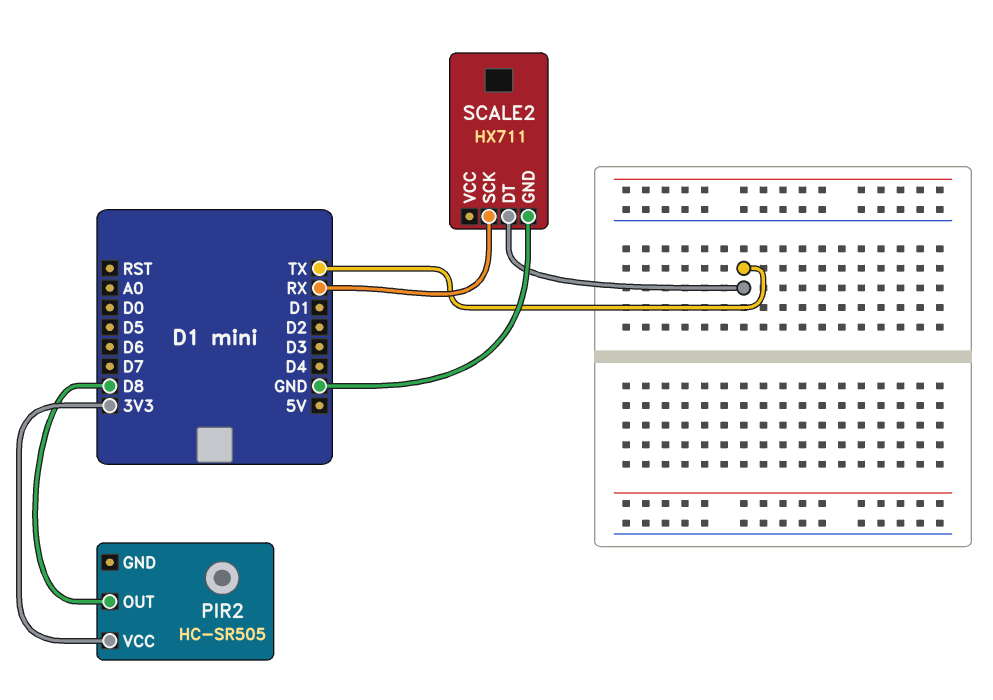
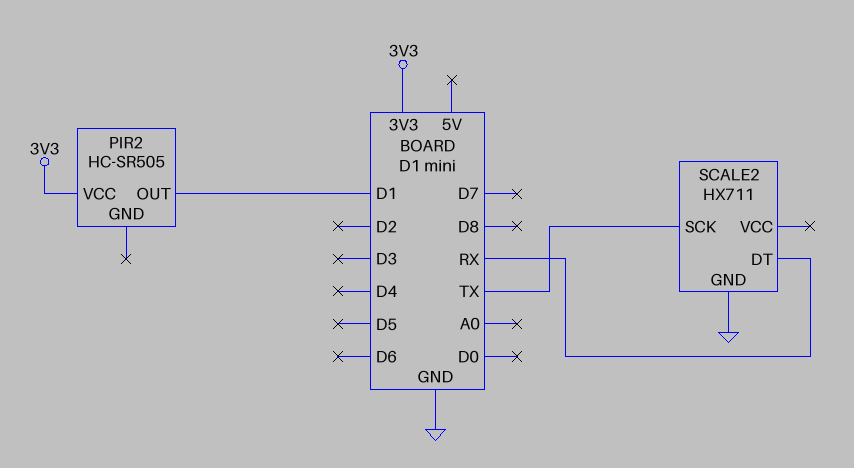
PIR2 pin OUT: D8 -> D1
SCALE2 pin DT: TX -> RX
SCALE2 pin SCK: RX -> TX

